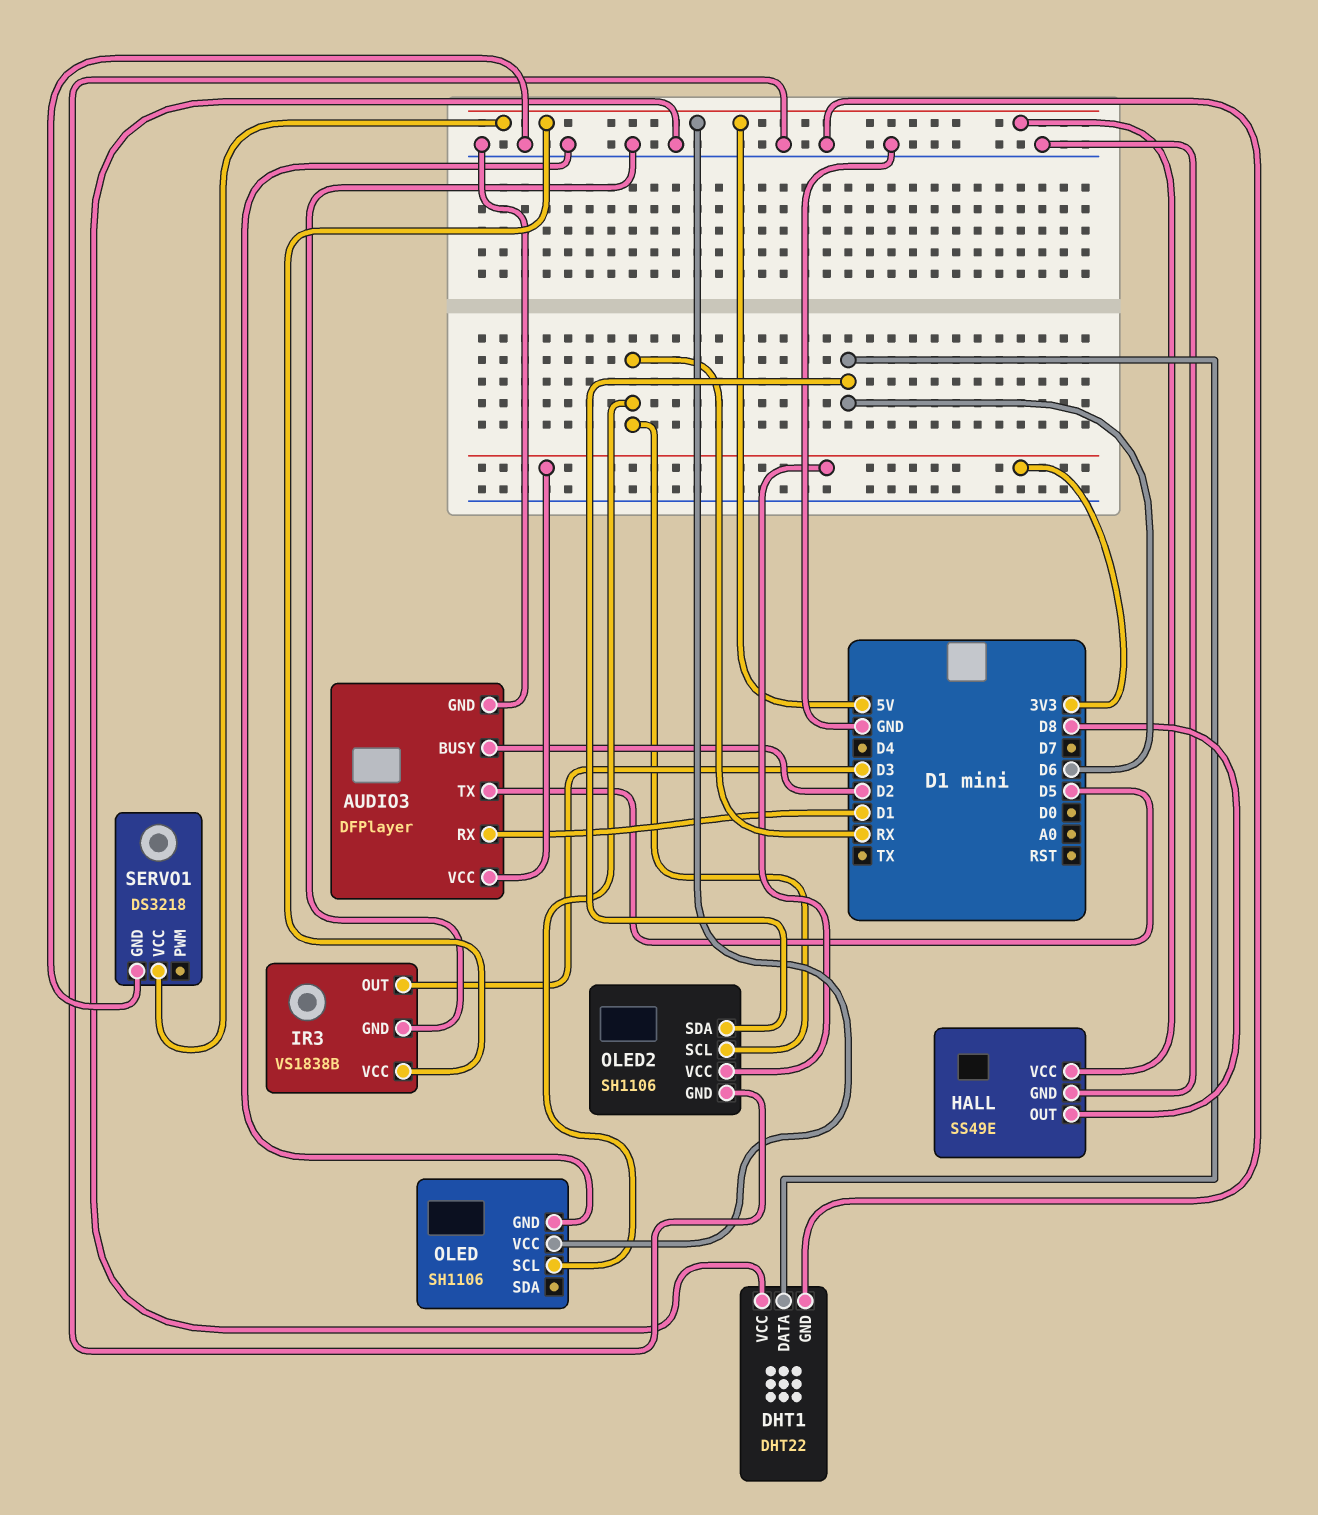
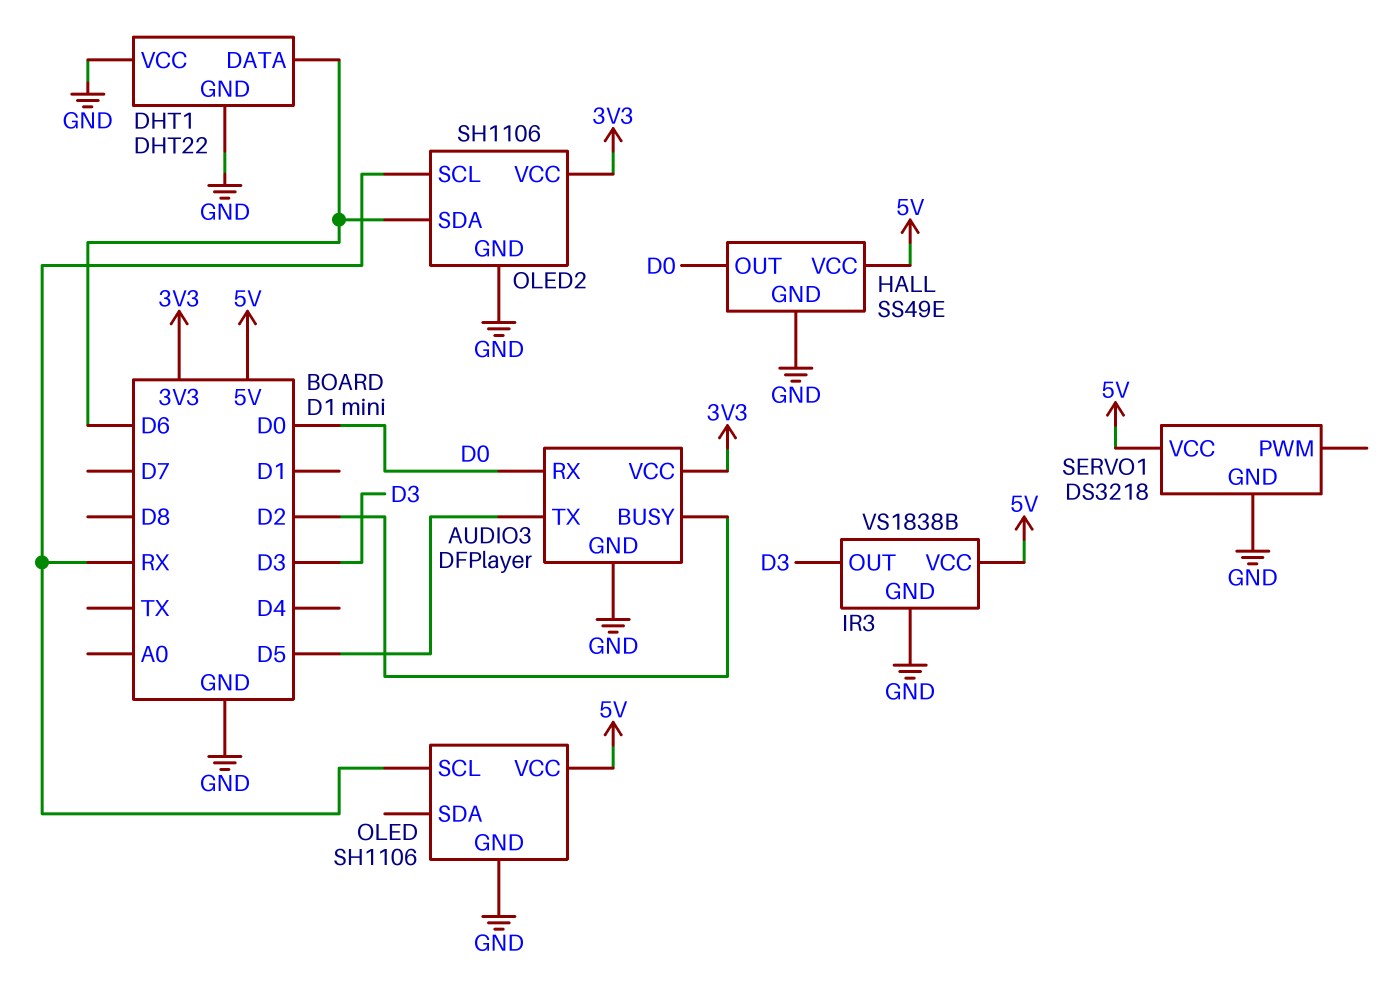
AUDIO3 pin RX: D1 -> D0
HALL pin OUT: D8 -> D0

